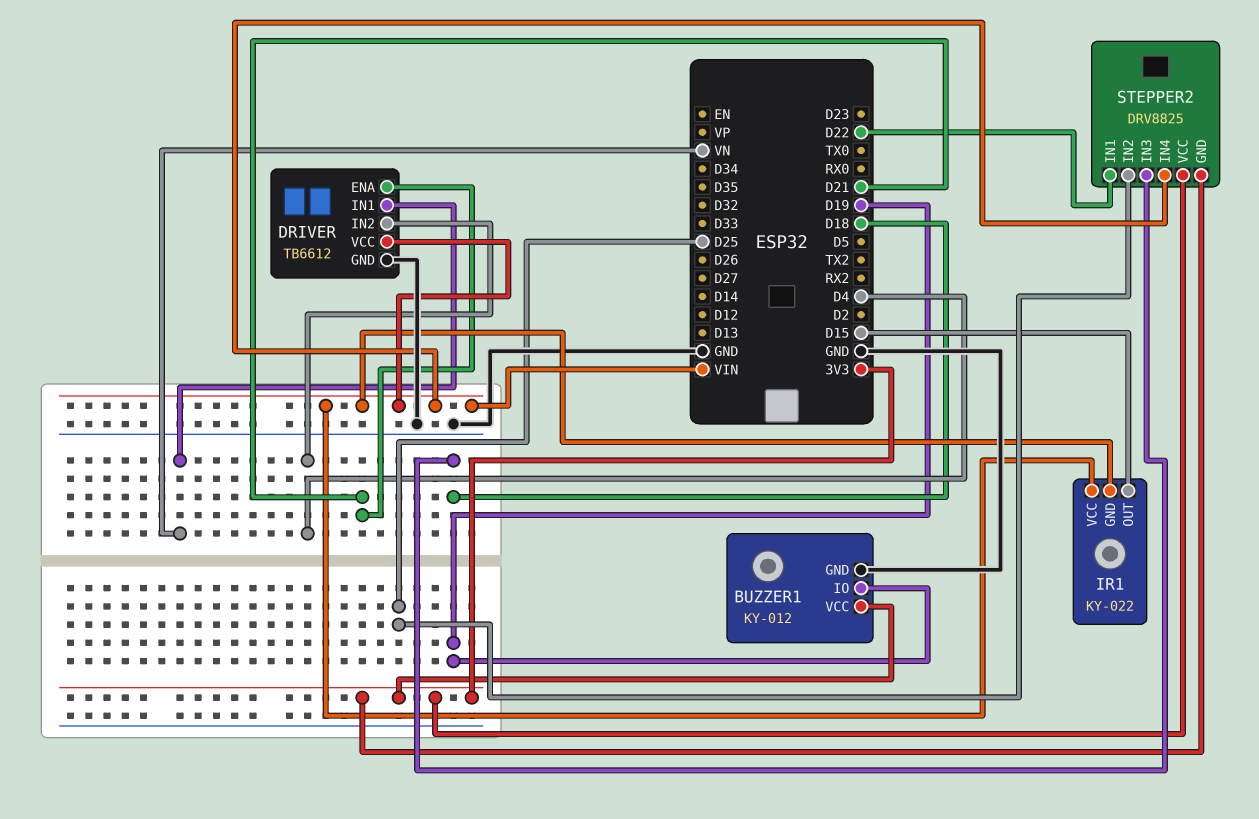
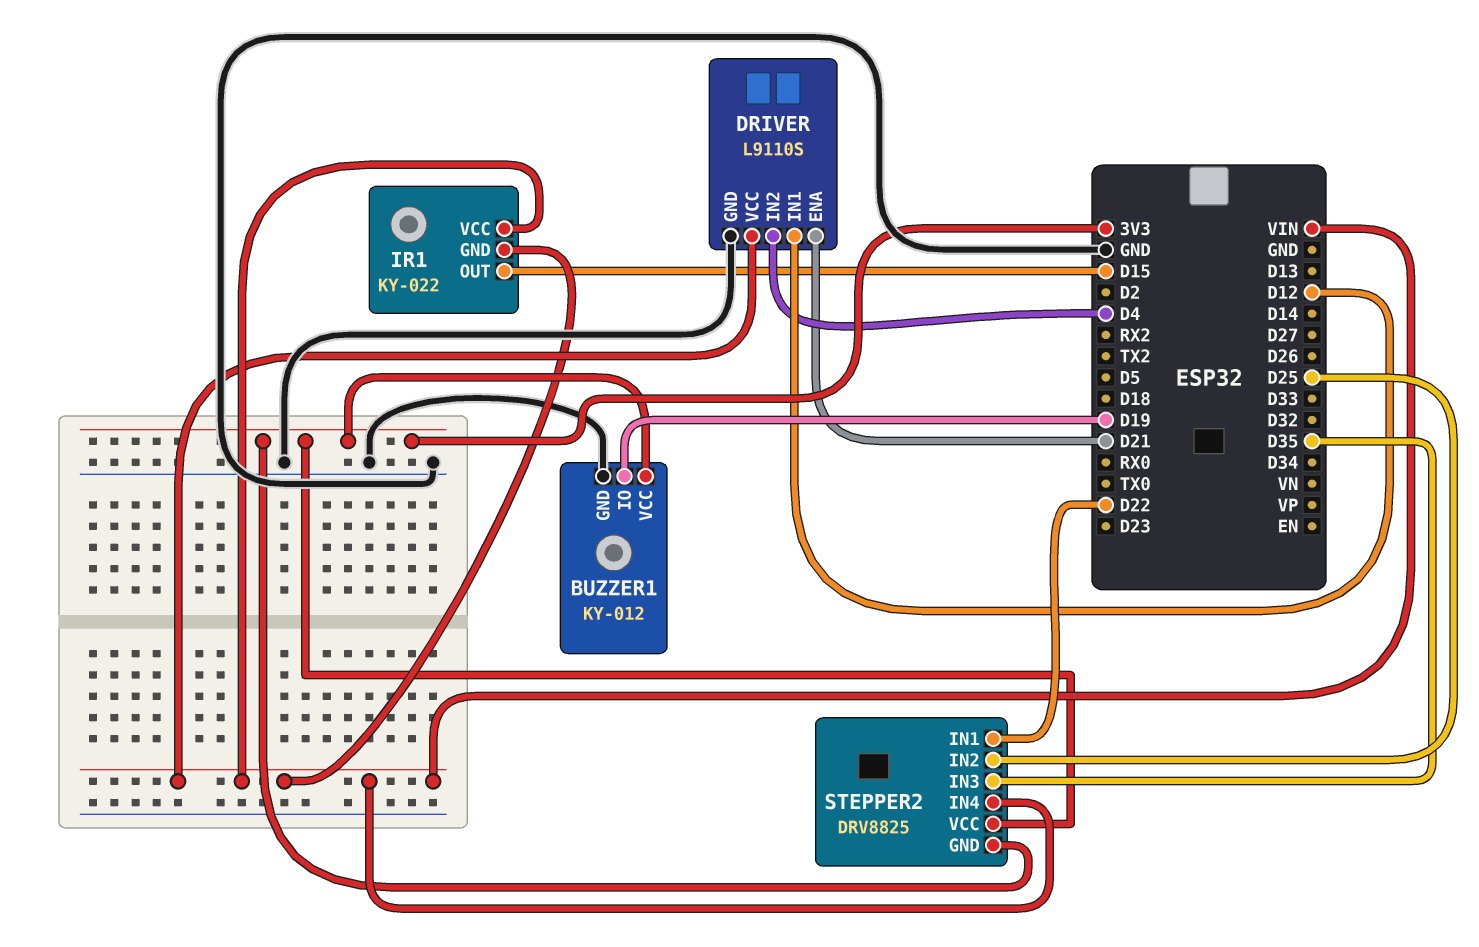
DRIVER: TB6612 -> L9110S
DRIVER pin IN1: VN -> D12
STEPPER2 pin IN3: D18 -> D35

